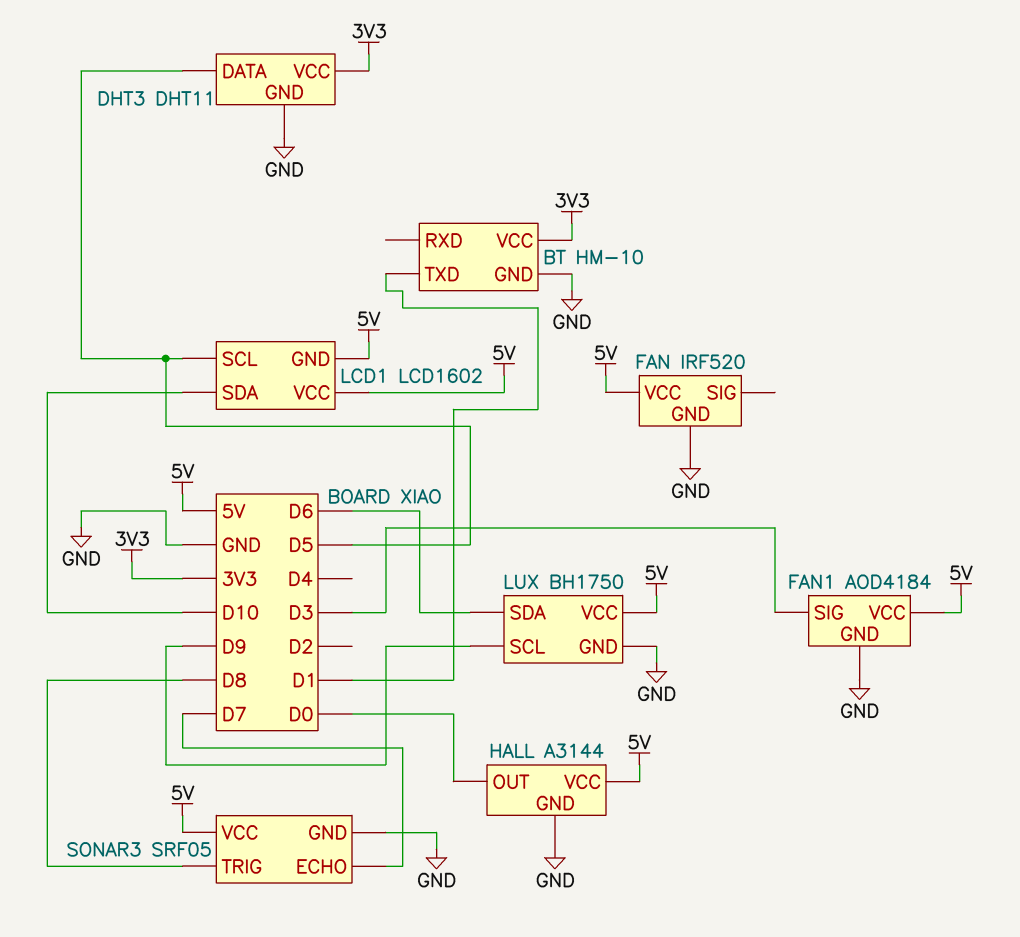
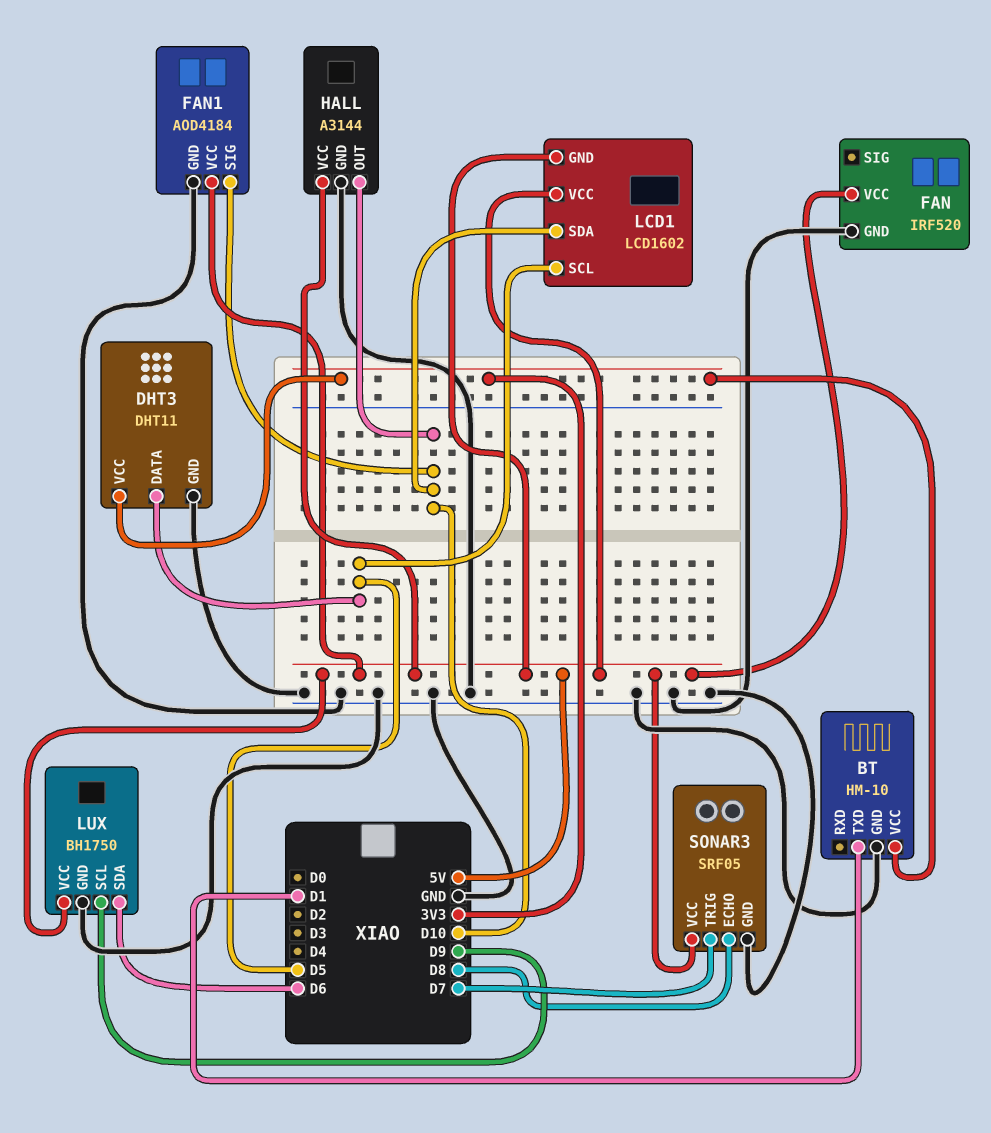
FAN1 pin SIG: D3 -> D10
HALL pin OUT: D0 -> D10
SONAR3 pin ECHO: D7 -> D8
SONAR3 pin TRIG: D8 -> D7

